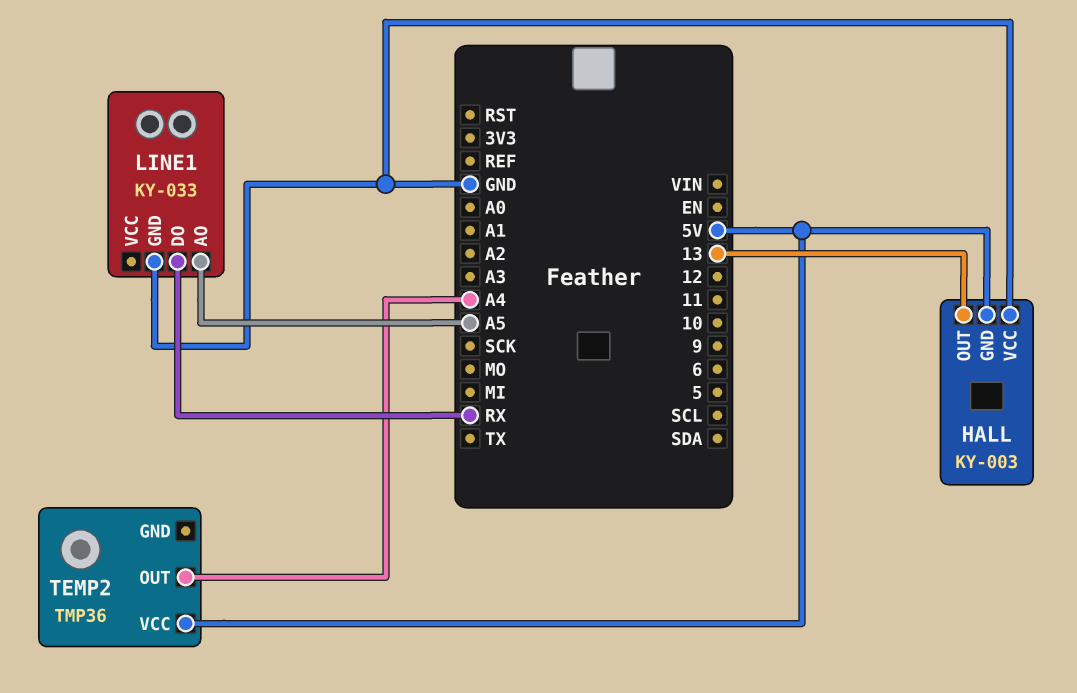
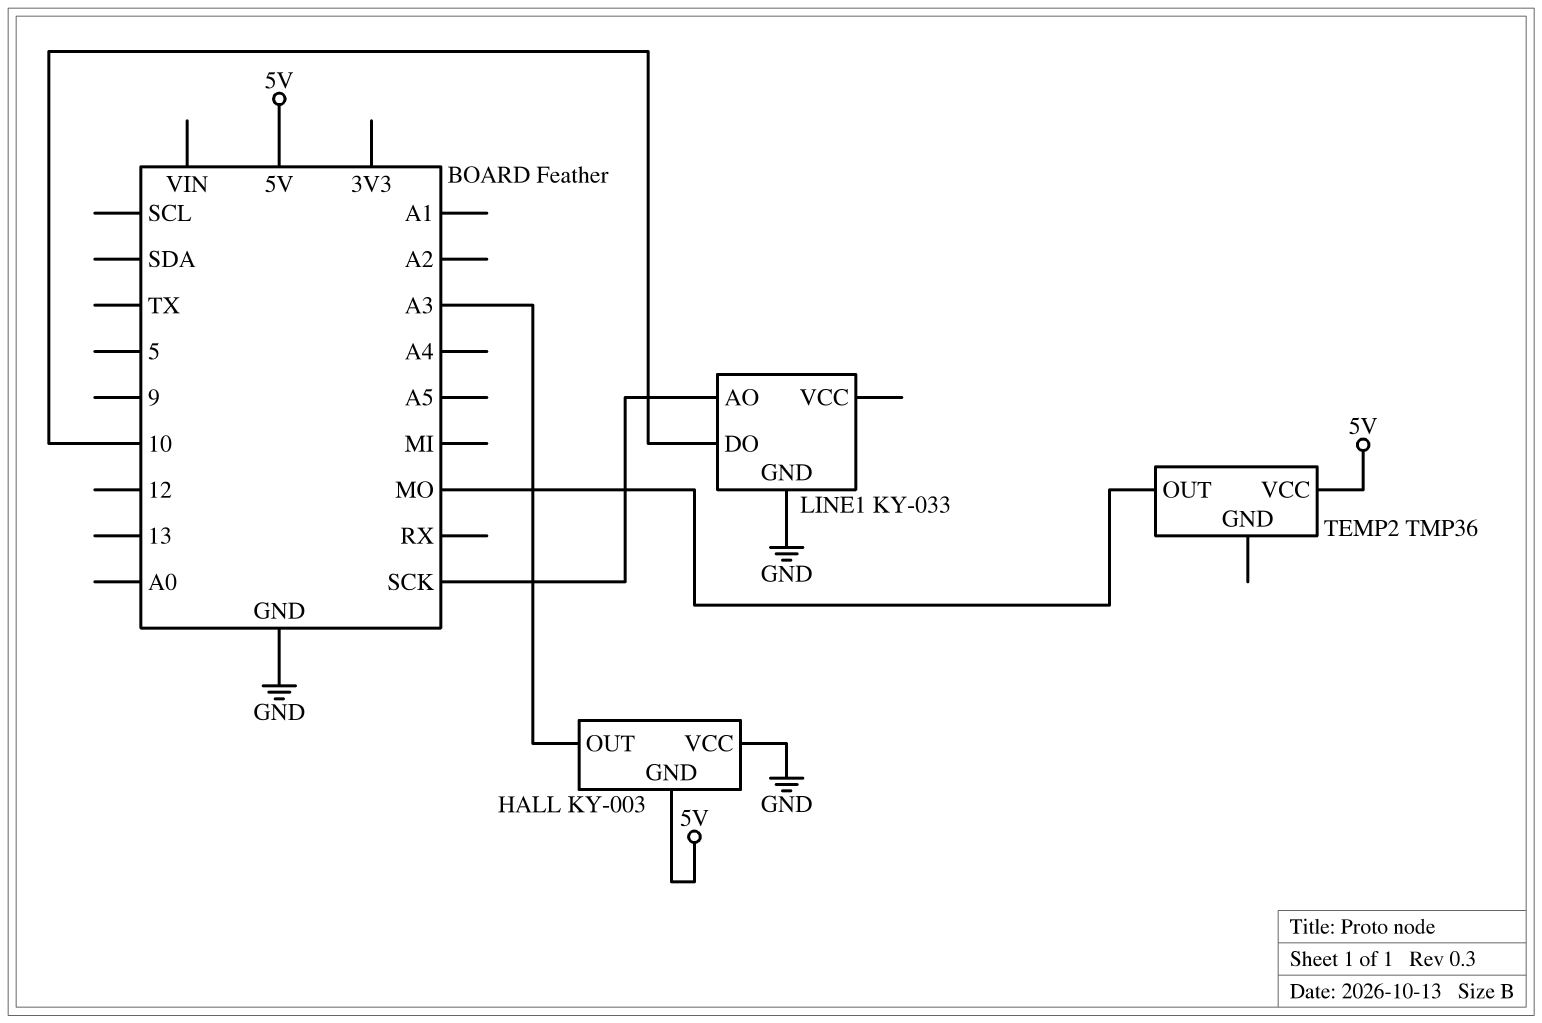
HALL pin OUT: 13 -> A3
LINE1 pin AO: A5 -> SCK
LINE1 pin DO: RX -> 10
TEMP2 pin OUT: A4 -> MO

